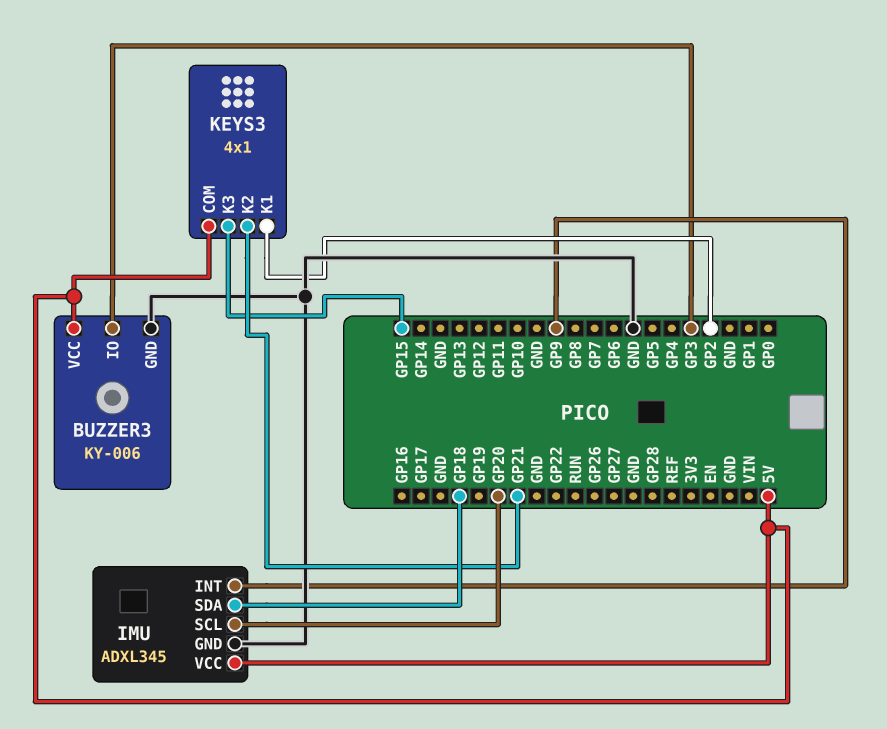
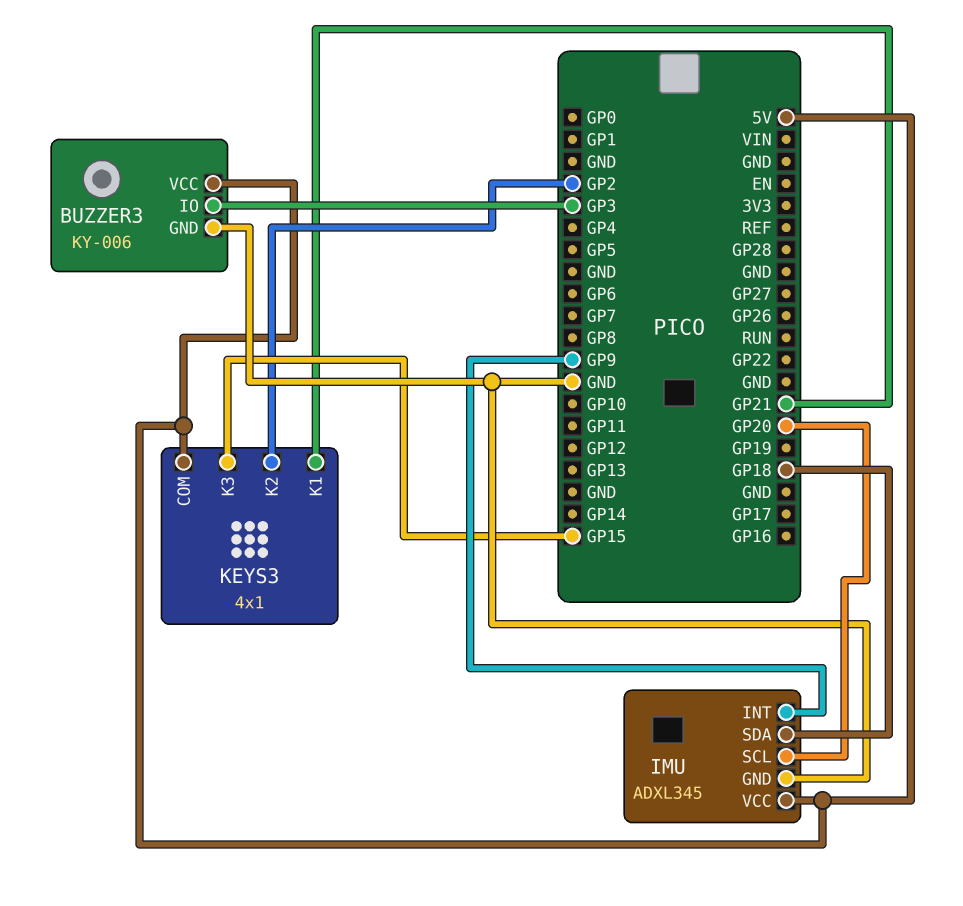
KEYS3 pin K1: GP2 -> GP21
KEYS3 pin K2: GP21 -> GP2

